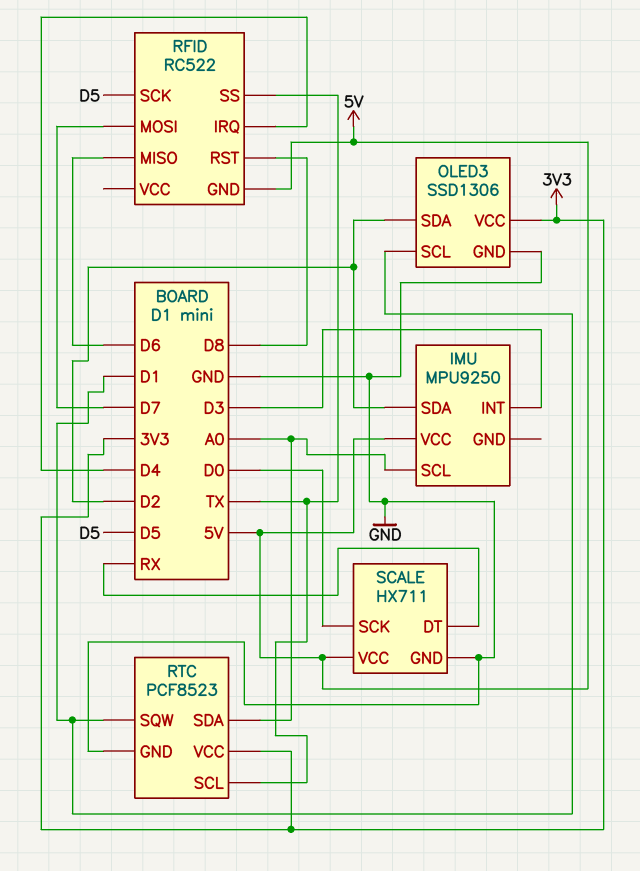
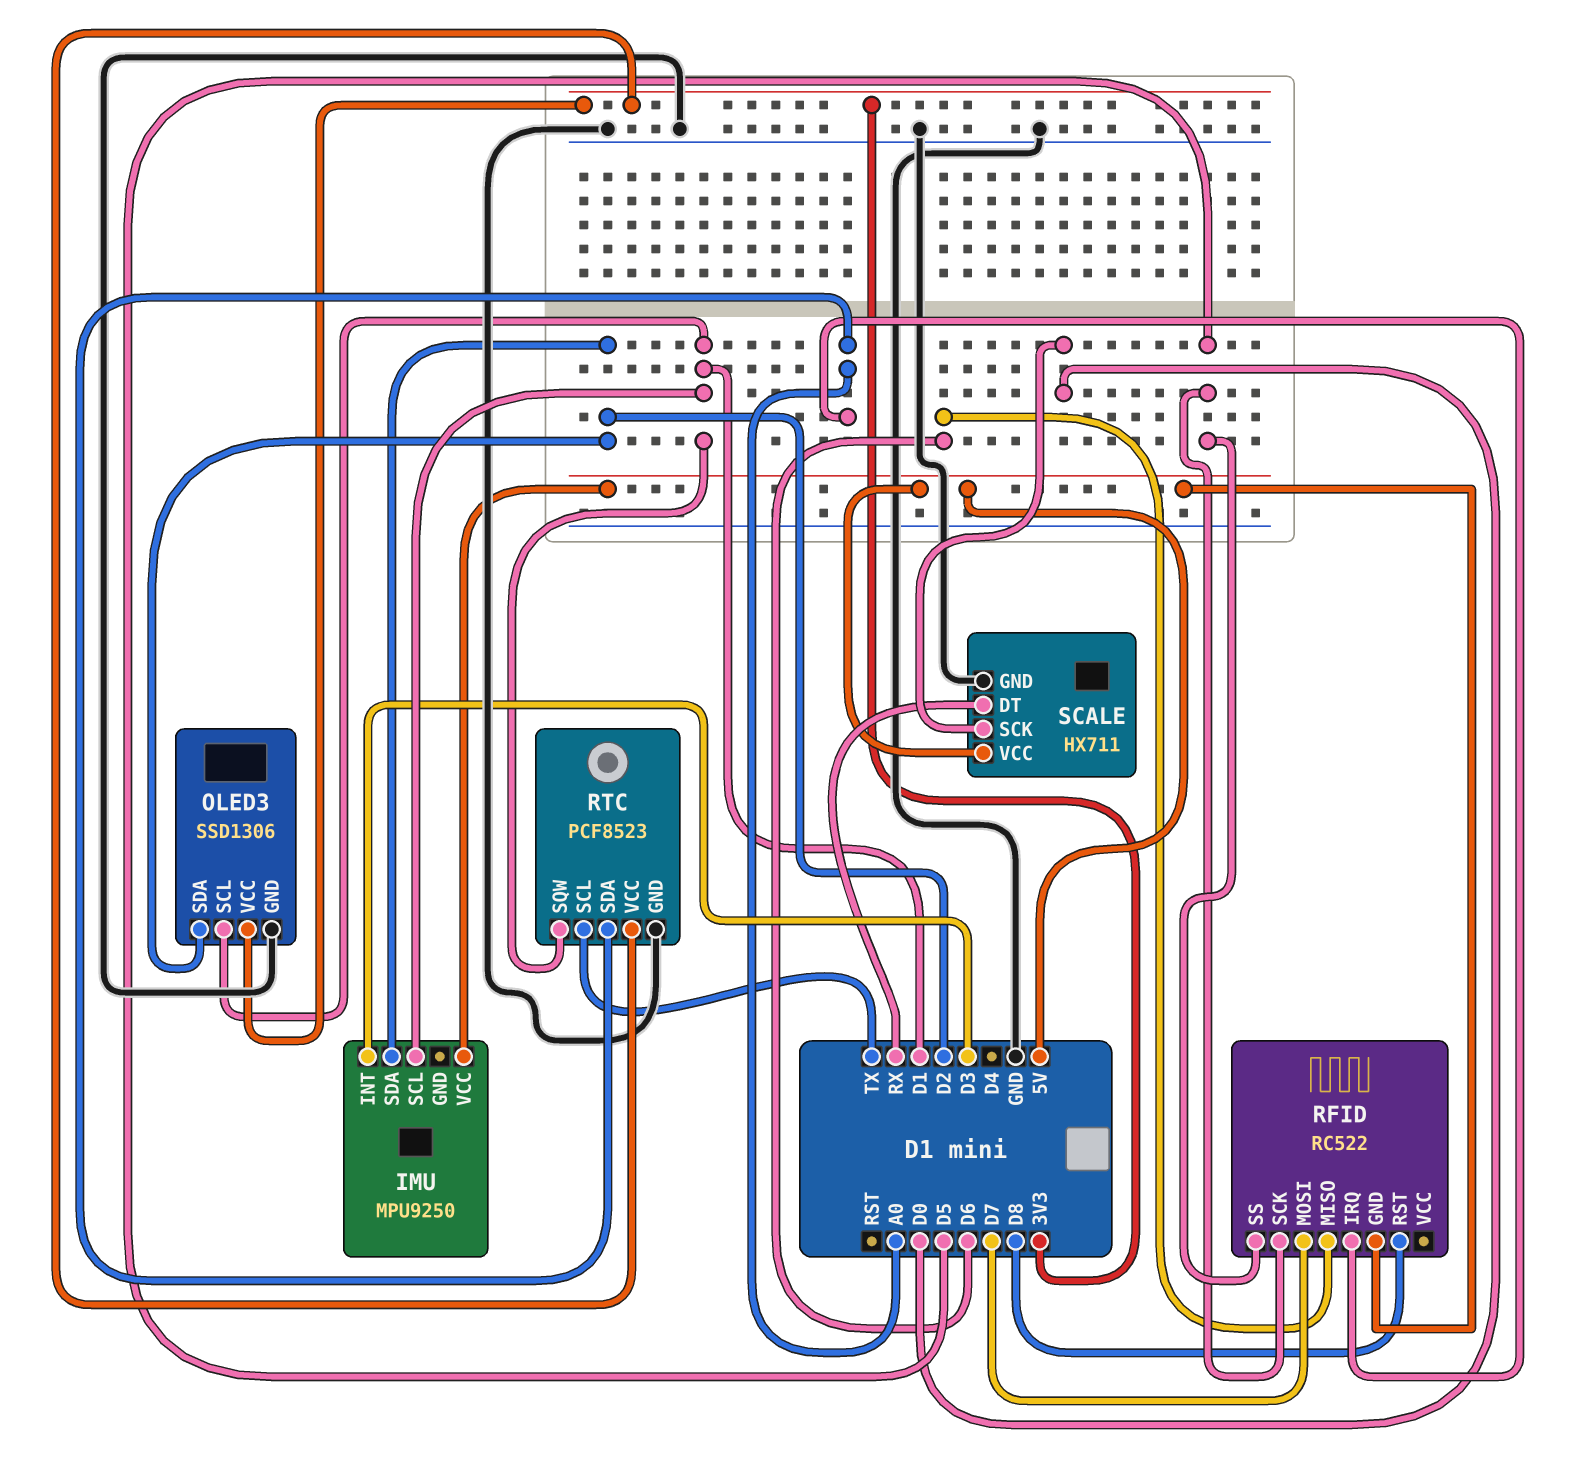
IMU pin SCL: A0 -> D1
RFID pin IRQ: D4 -> A0
RFID pin SS: TX -> D5

